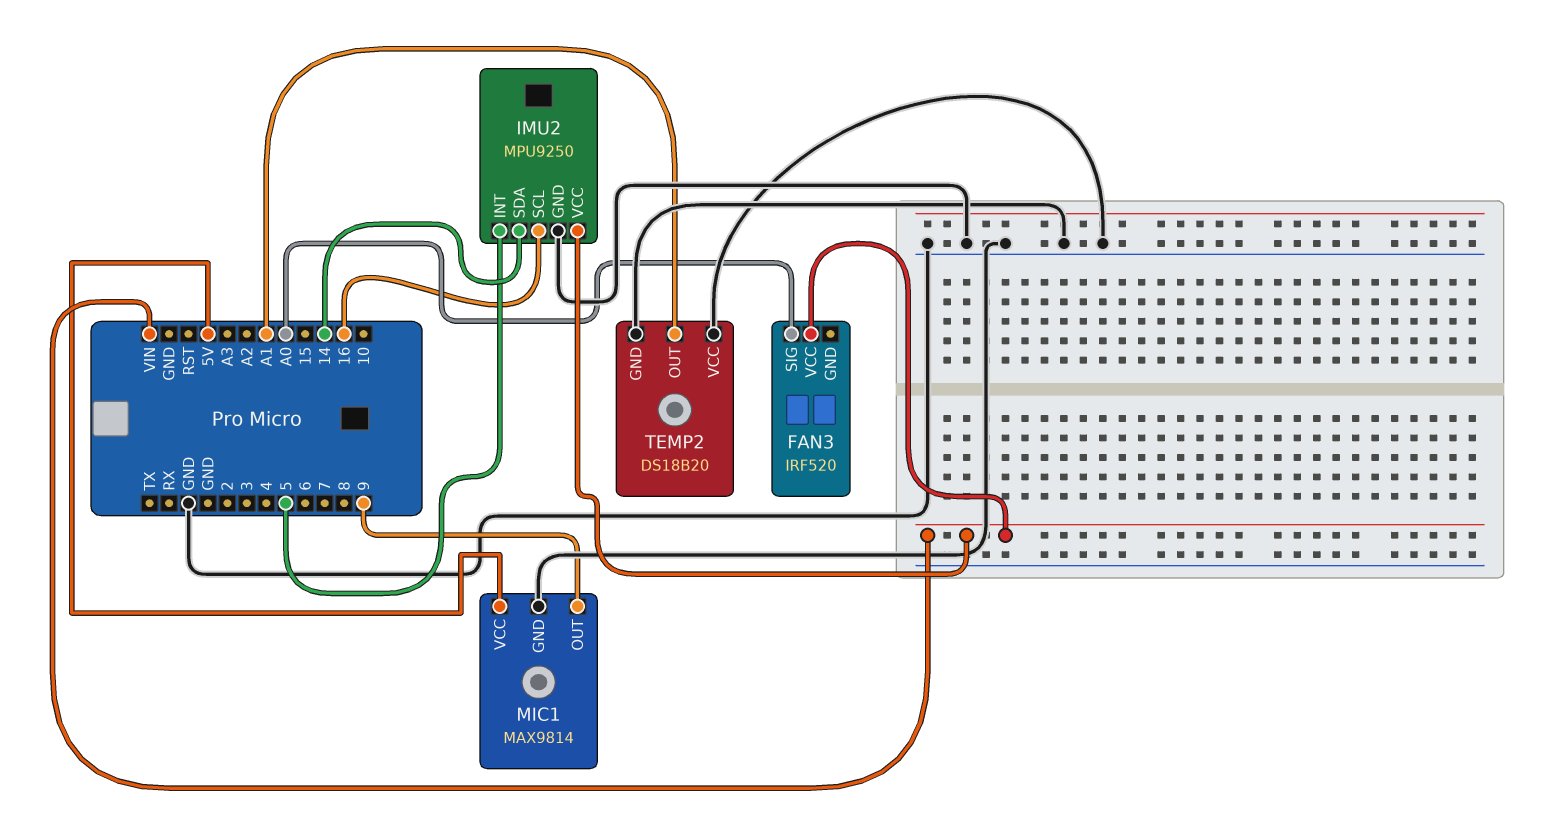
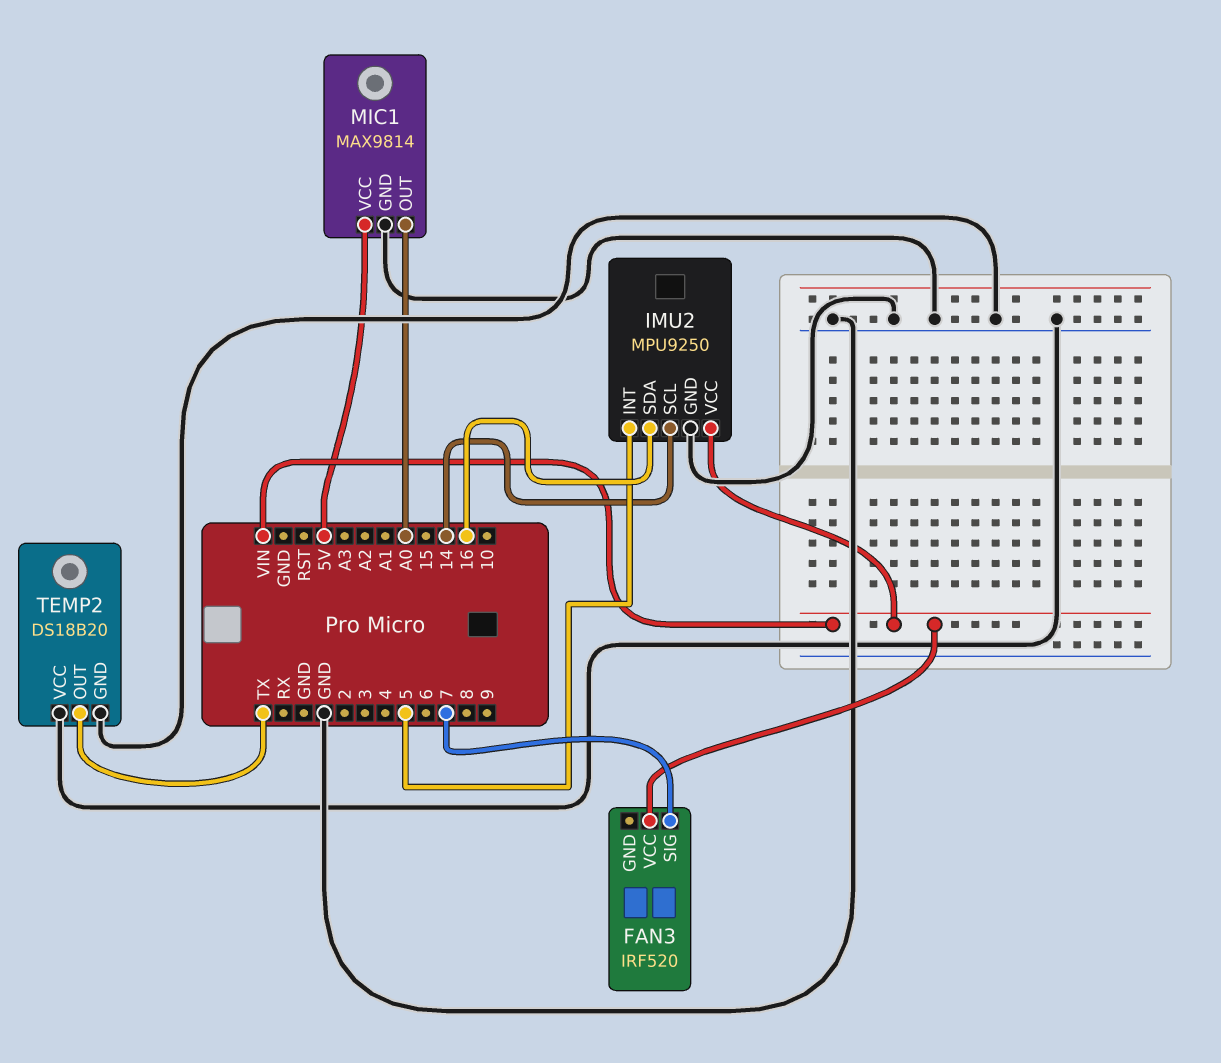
FAN3 pin SIG: A0 -> 7
IMU2 pin SCL: 16 -> 14
IMU2 pin SDA: 14 -> 16
MIC1 pin OUT: 9 -> A0
TEMP2 pin OUT: A1 -> TX

